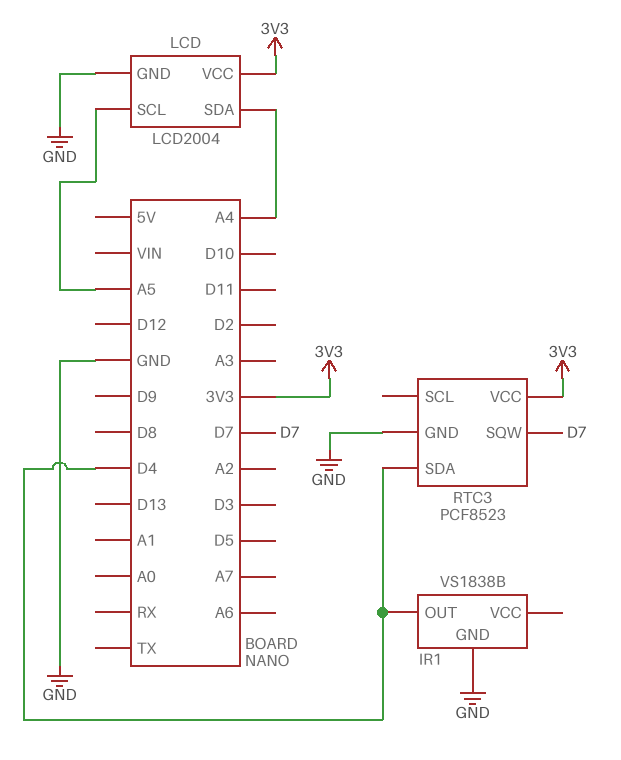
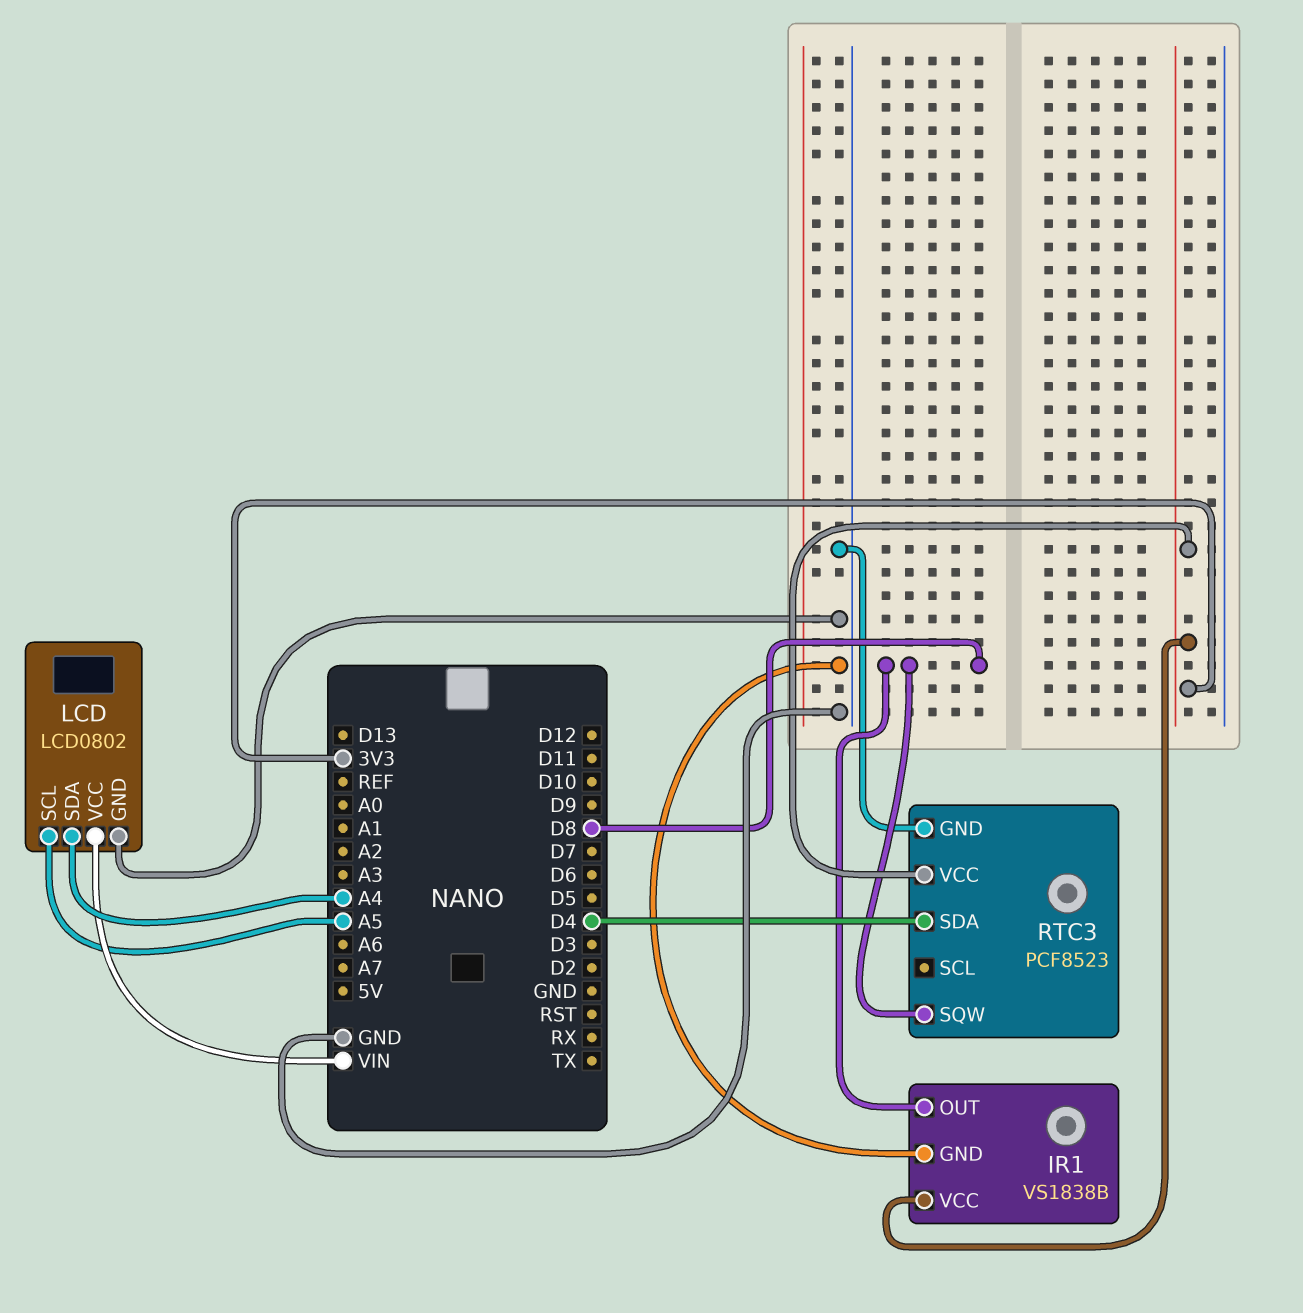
IR1 pin OUT: D4 -> D8
IR1 pin VCC: none -> 3V3
LCD: LCD2004 -> LCD0802
LCD pin VCC: 3V3 -> VIN
RTC3 pin SQW: D7 -> D8

